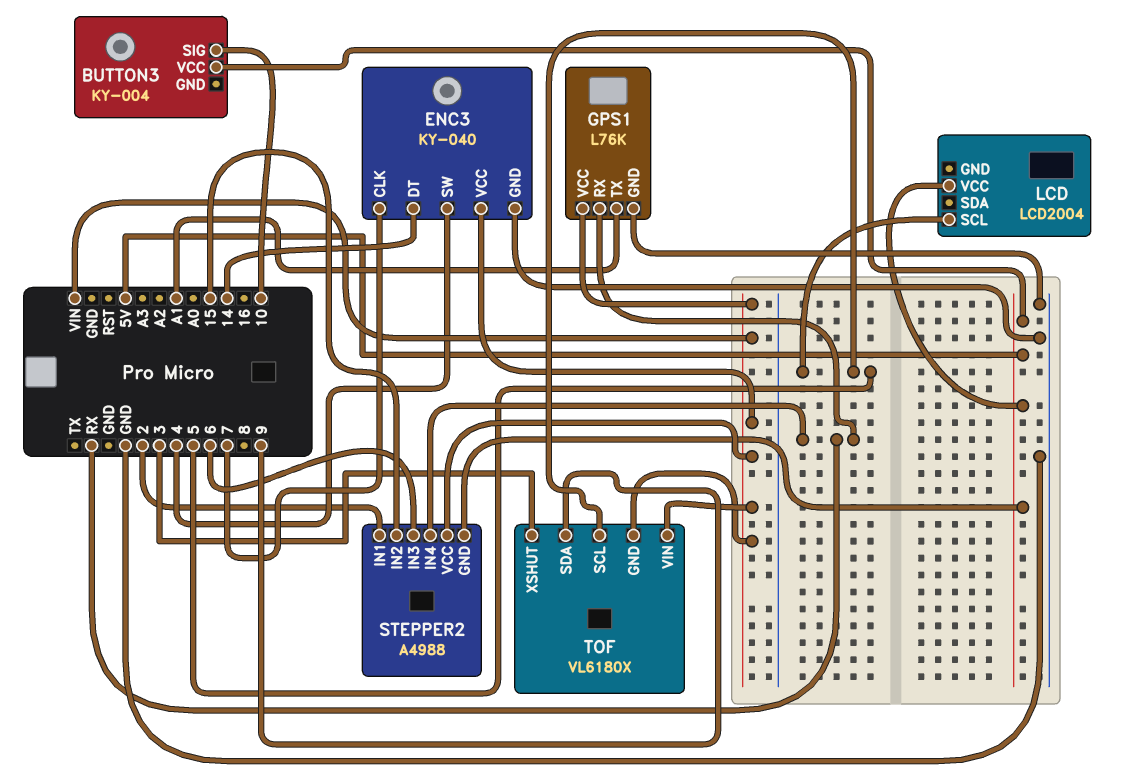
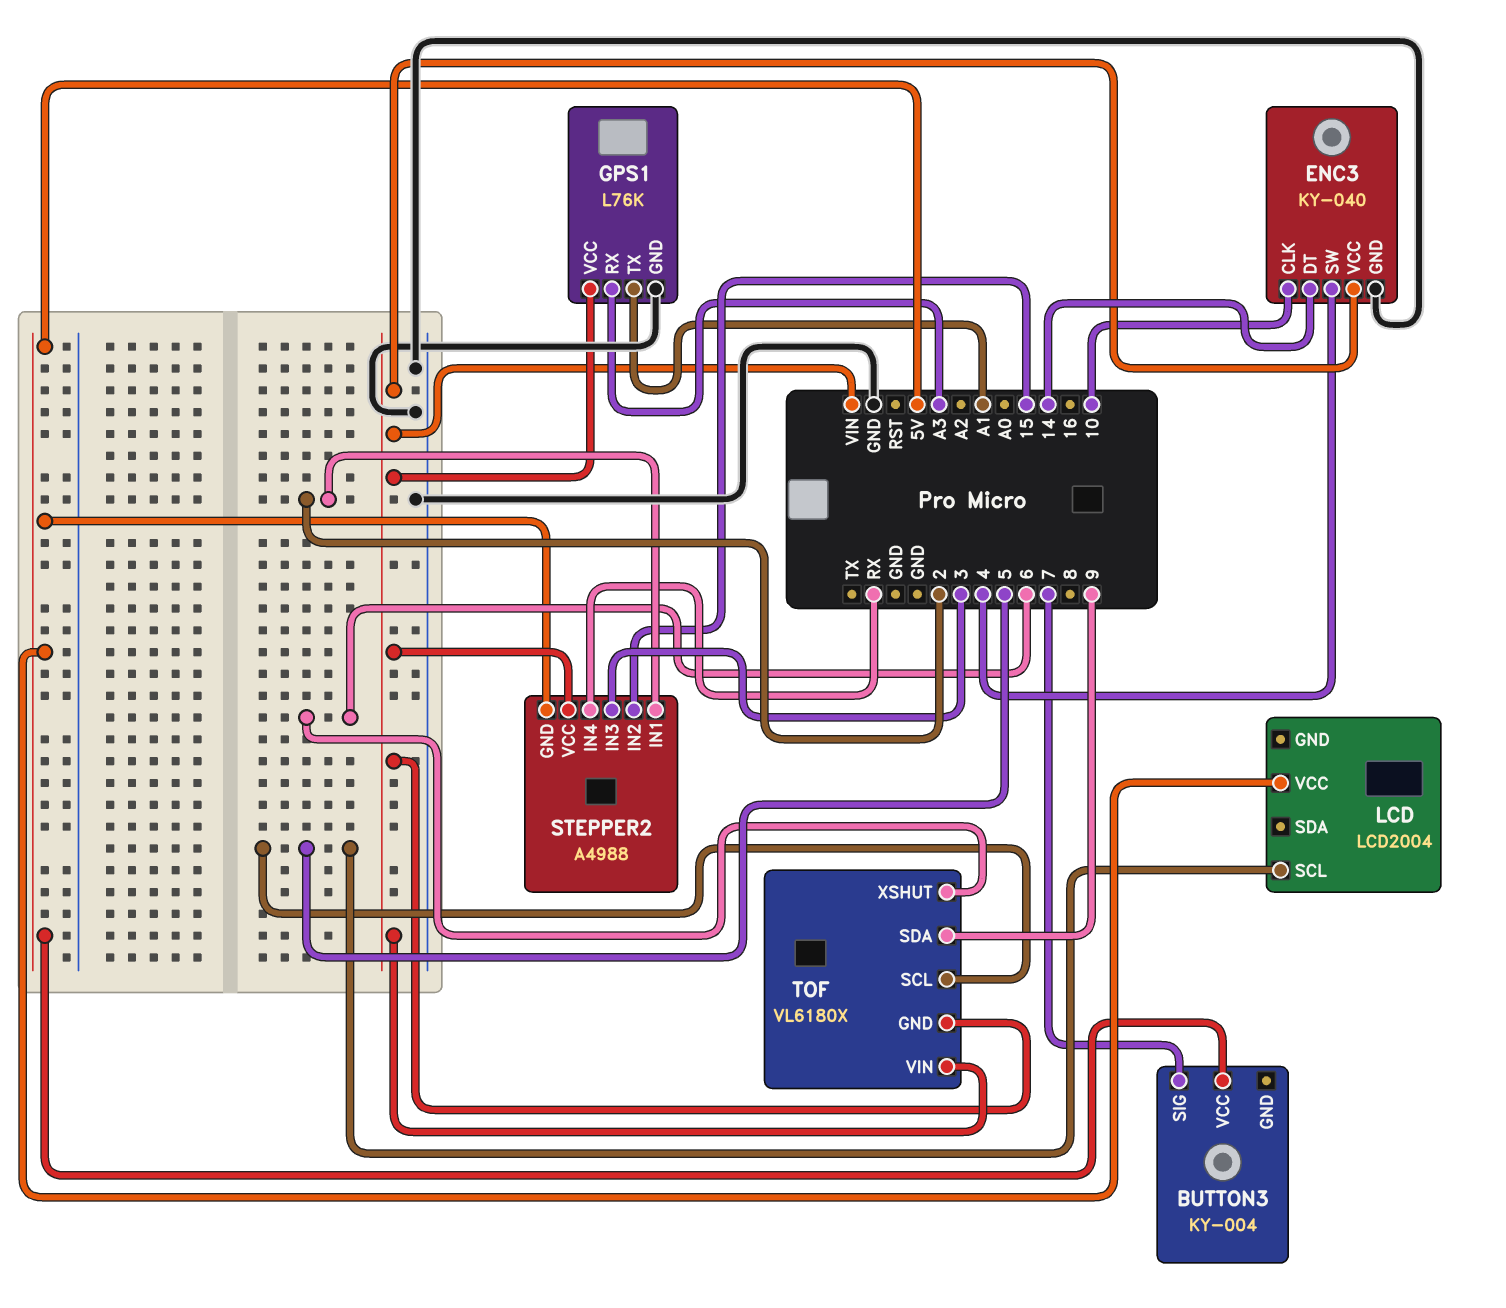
BUTTON3 pin SIG: 10 -> 7
ENC3 pin CLK: 7 -> 10
GPS1 pin RX: RX -> A3
STEPPER2 pin IN3: 6 -> 3
TOF pin XSHUT: 3 -> 6

